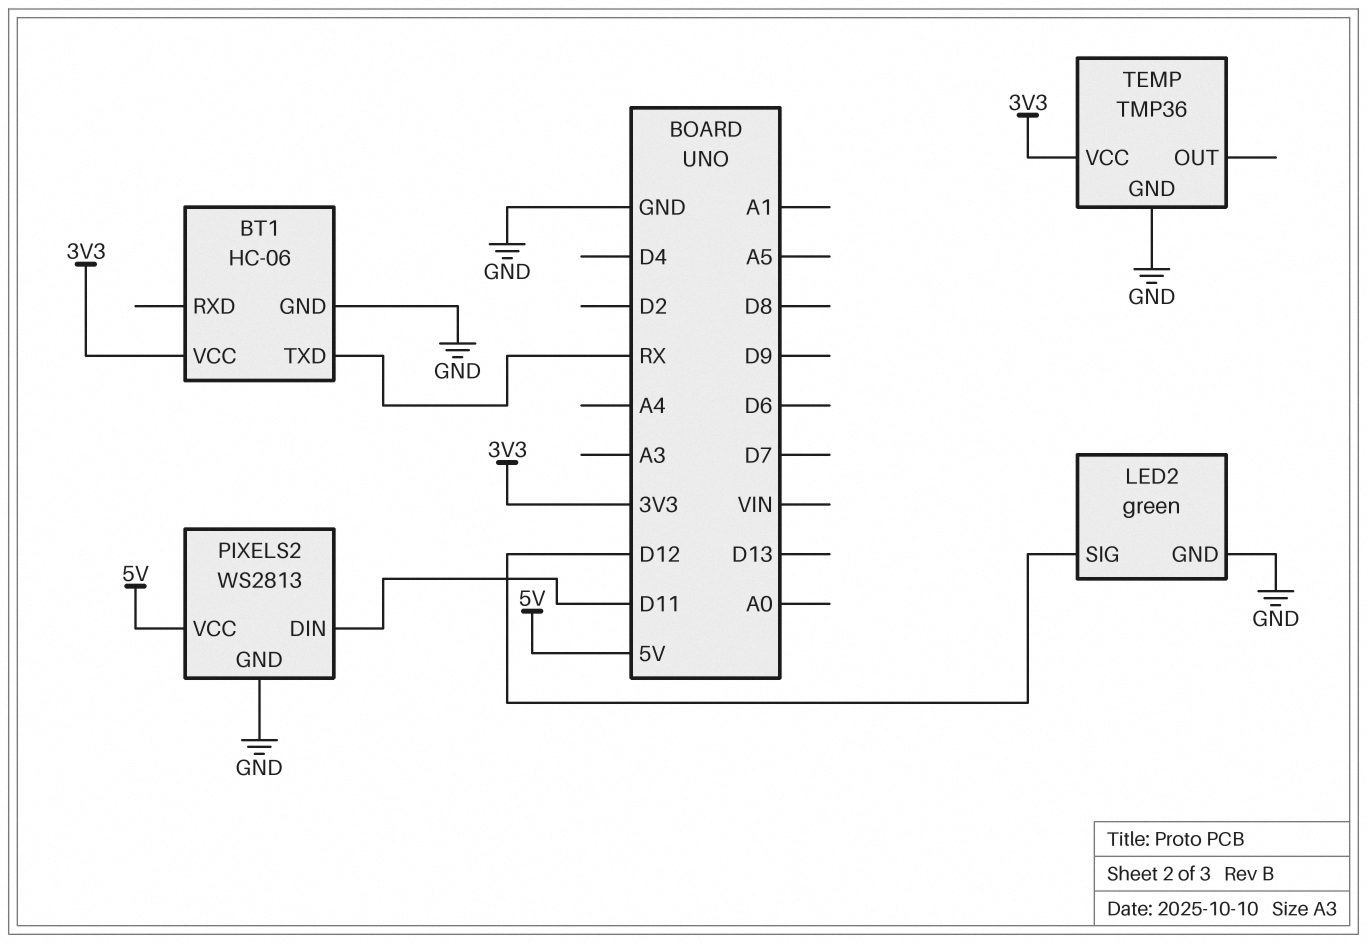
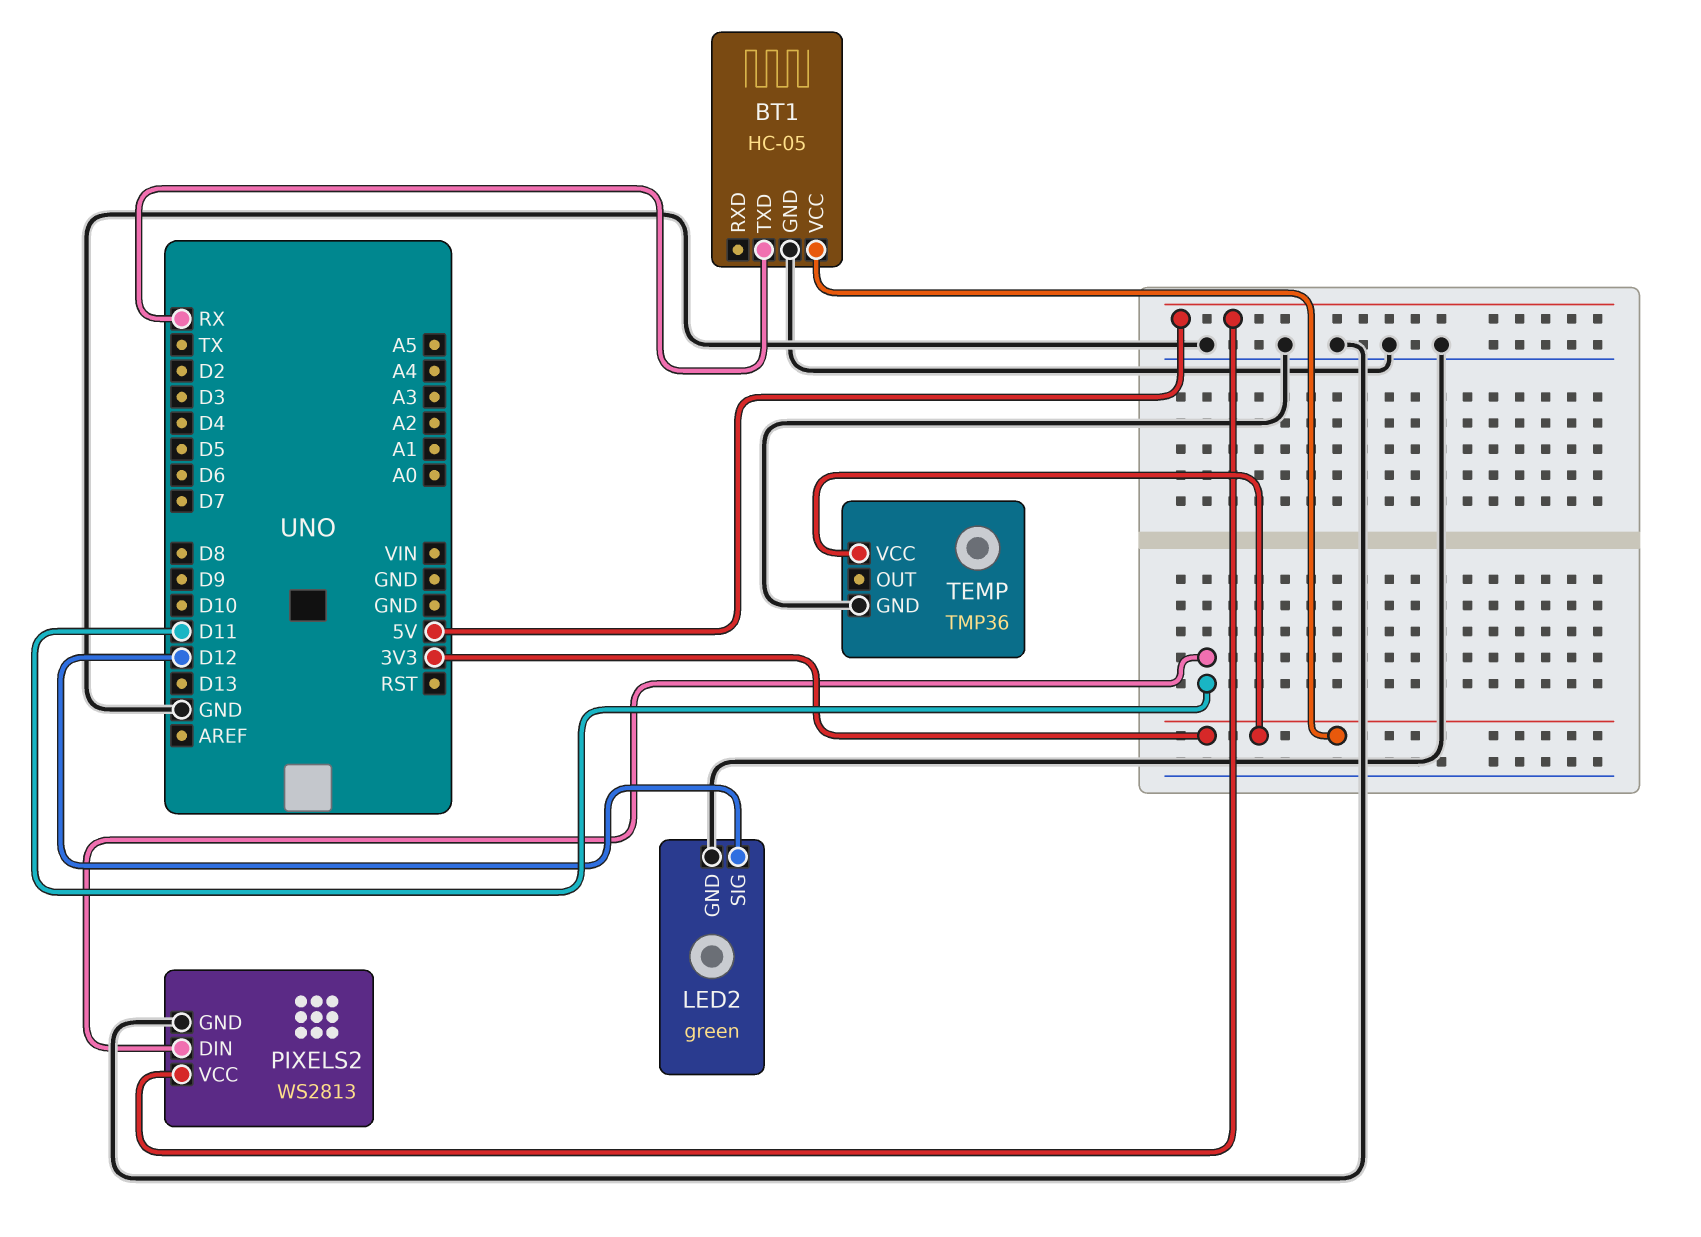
BT1: HC-06 -> HC-05

